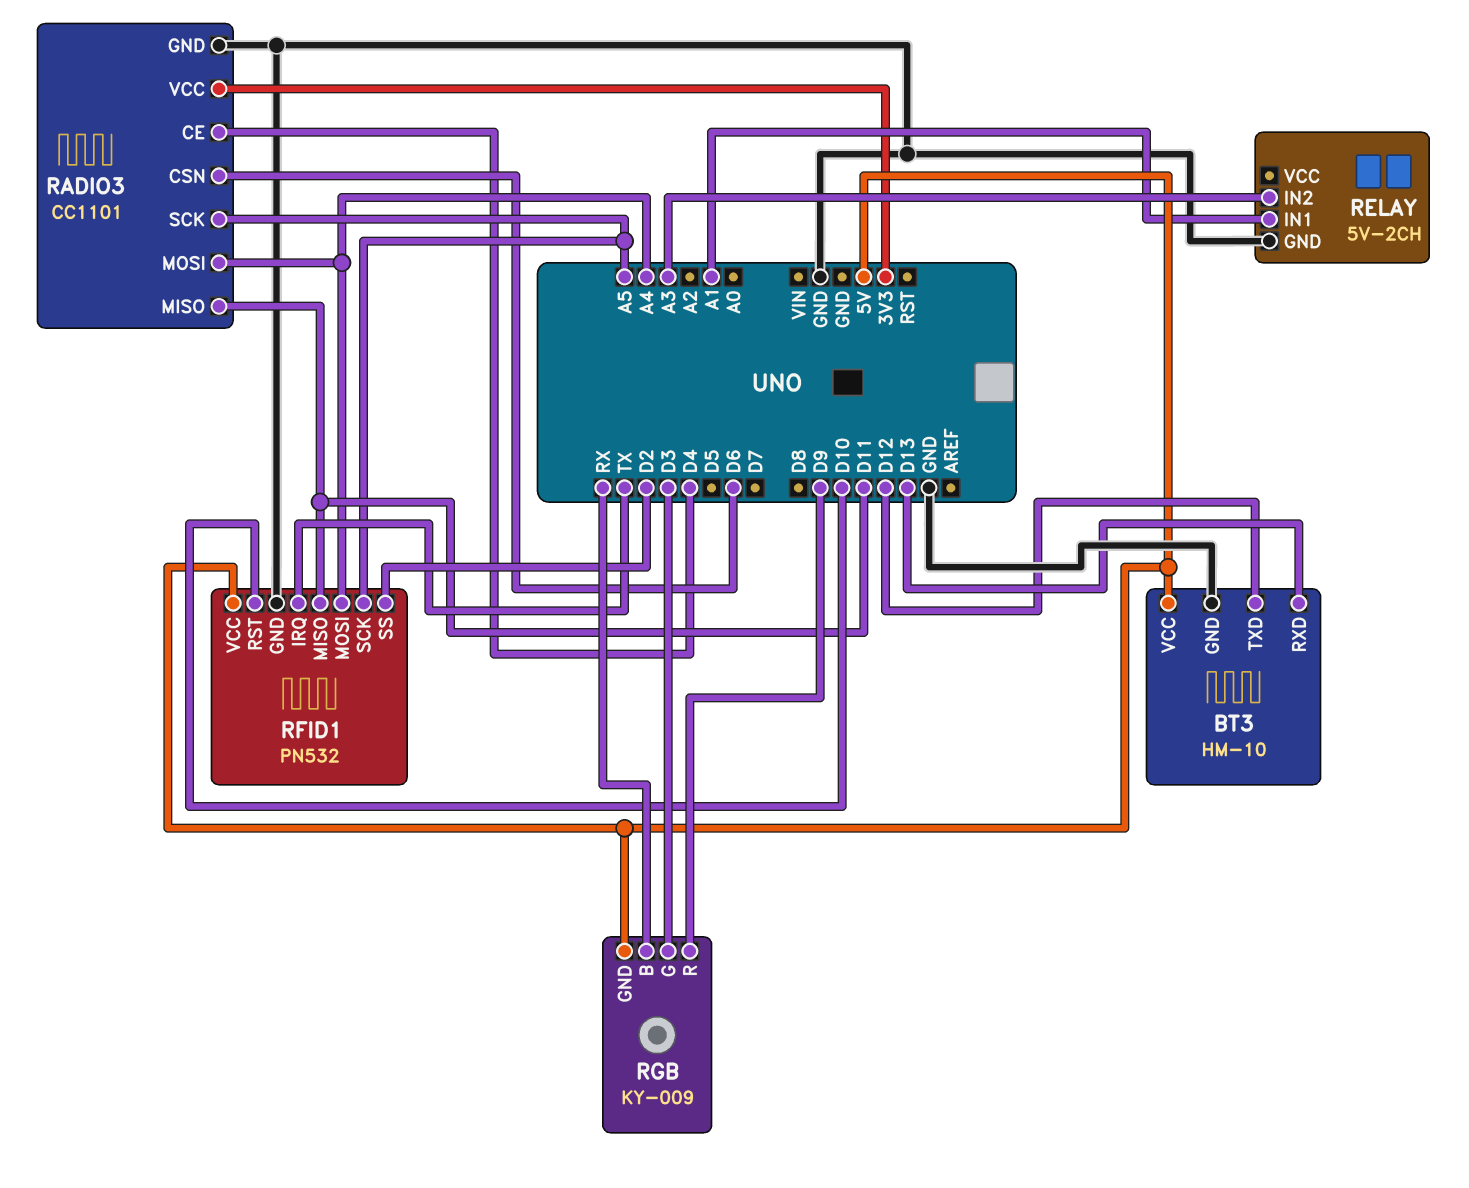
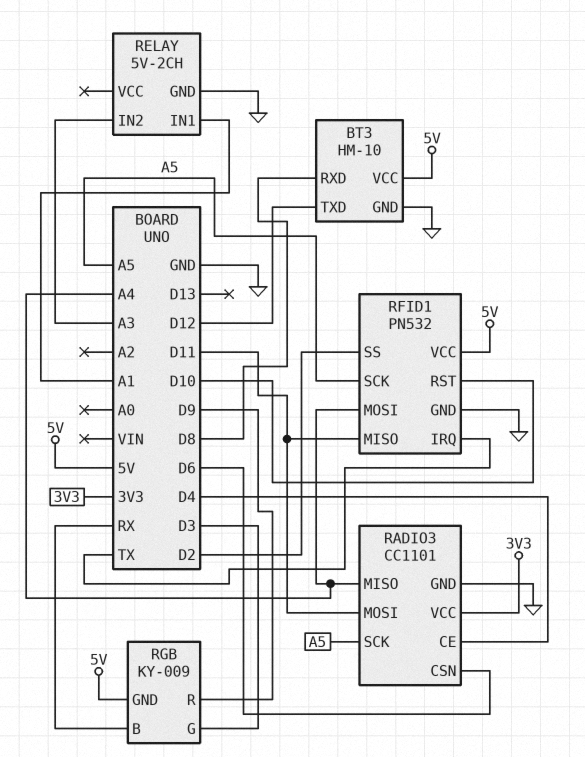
BT3 pin RXD: D13 -> D8
RADIO3 pin MISO: D11 -> A4
RADIO3 pin MOSI: A4 -> D11

